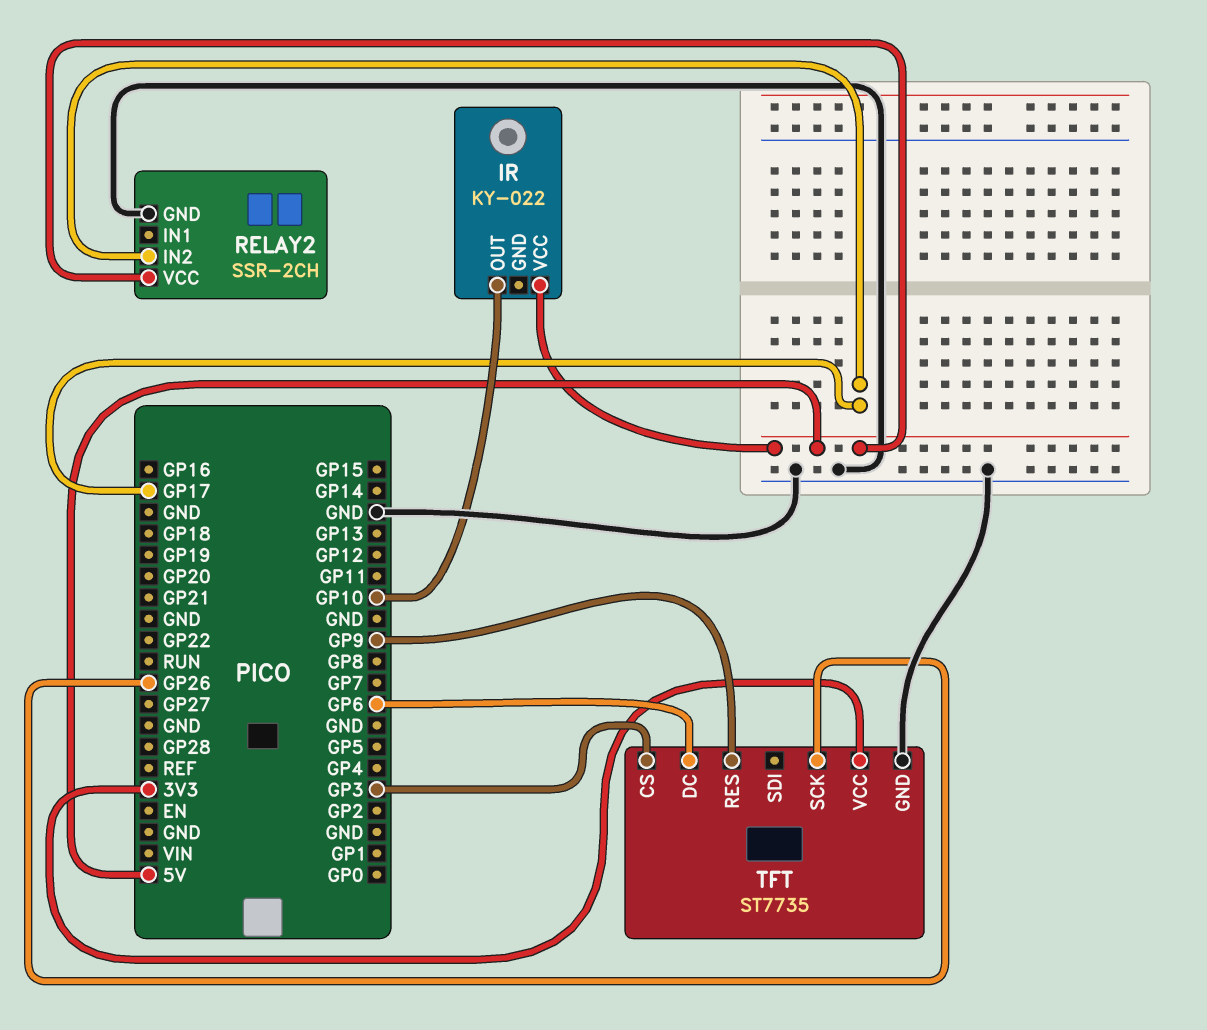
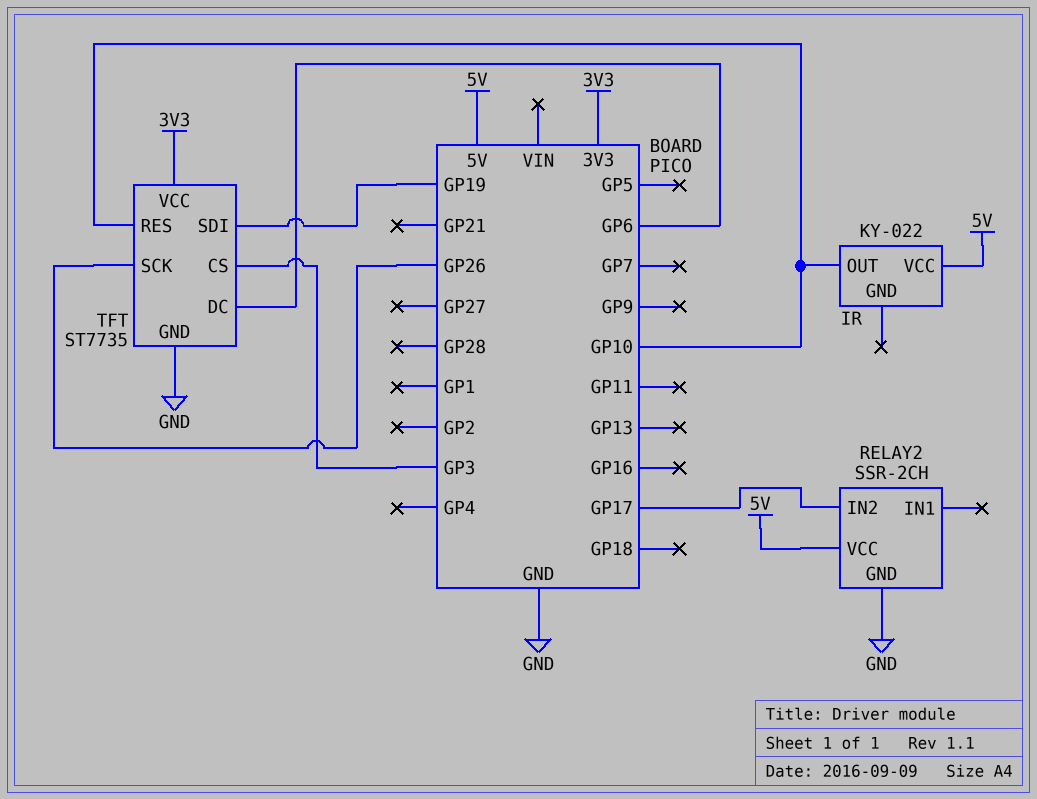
TFT pin RES: GP9 -> GP10
TFT pin SDI: none -> GP19

